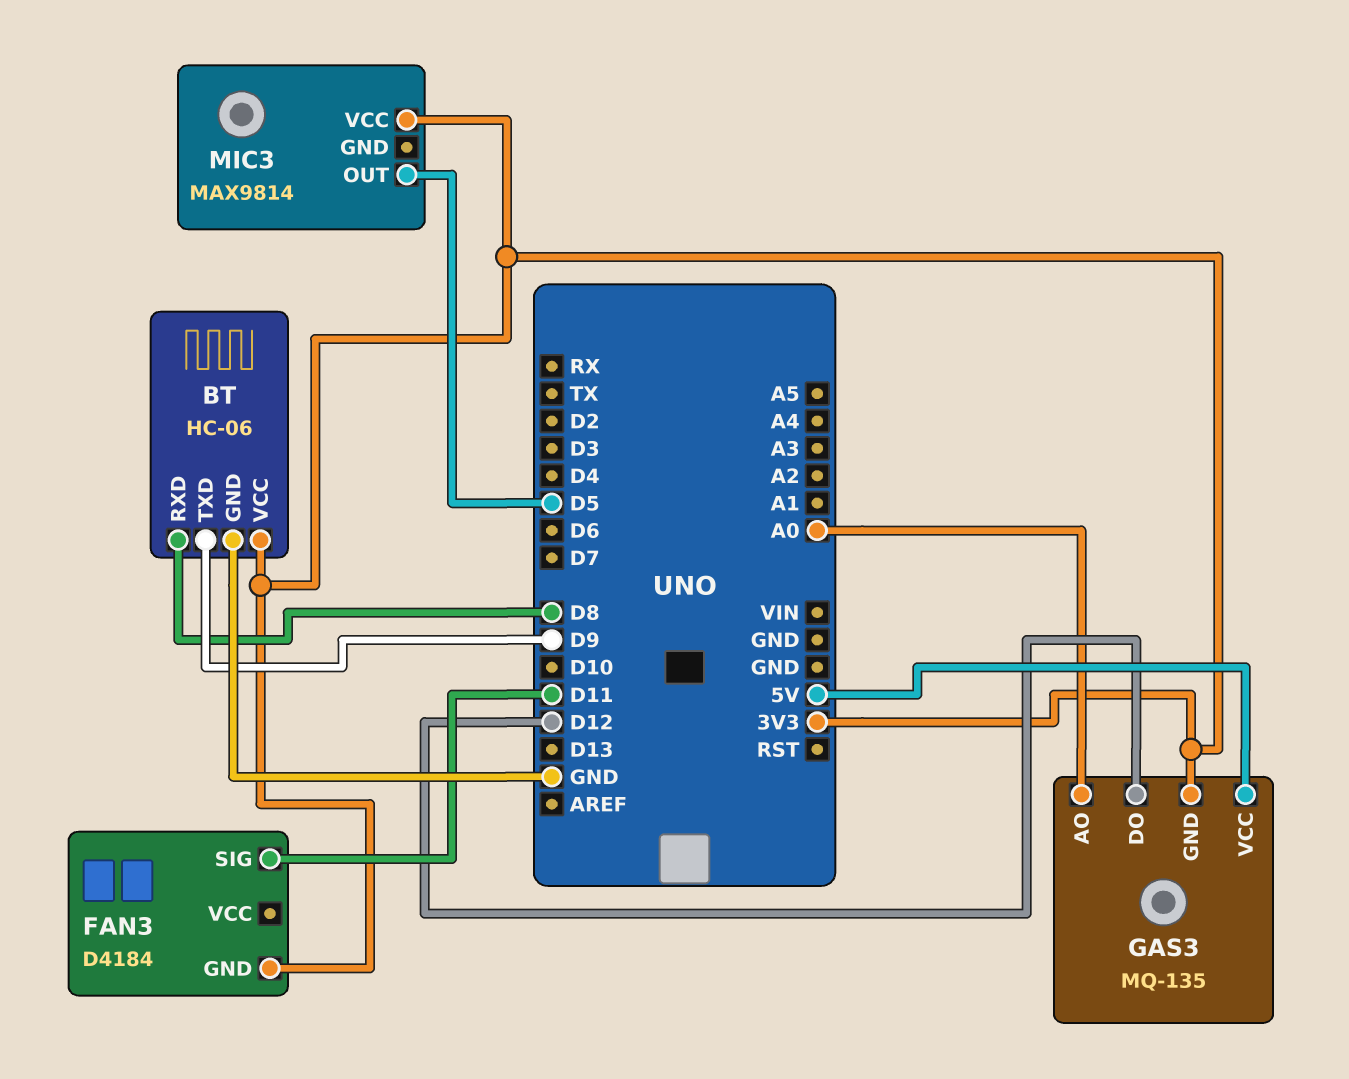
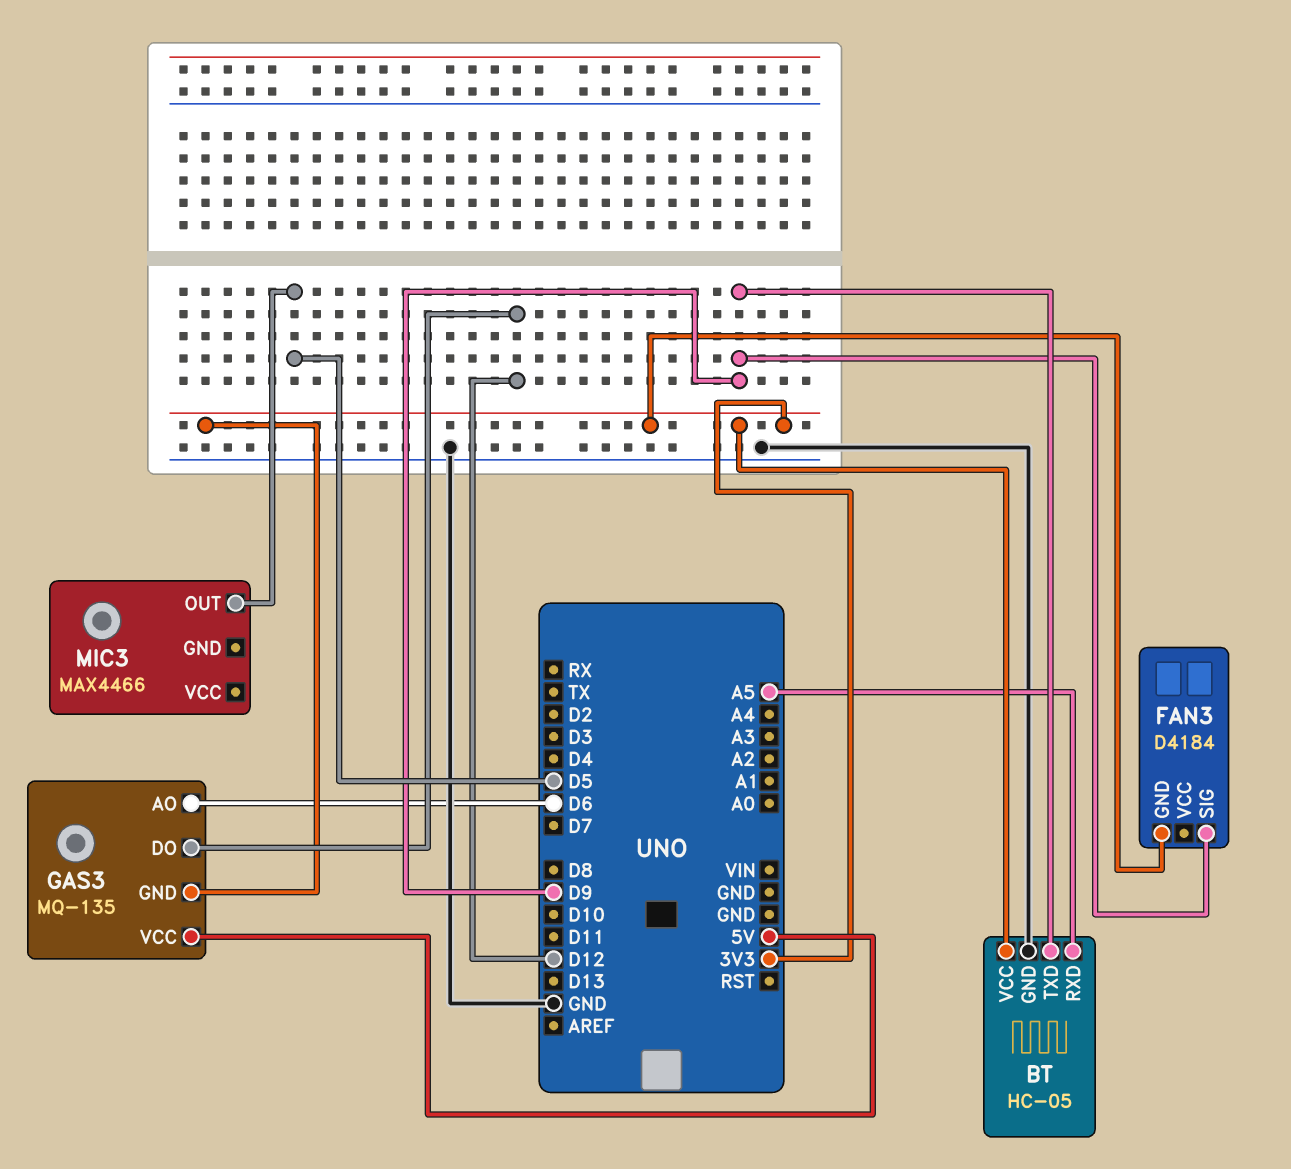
BT: HC-06 -> HC-05
BT pin RXD: D8 -> A5
FAN3 pin SIG: D11 -> D9
GAS3 pin AO: A0 -> D6
MIC3: MAX9814 -> MAX4466
MIC3 pin VCC: 3V3 -> none

